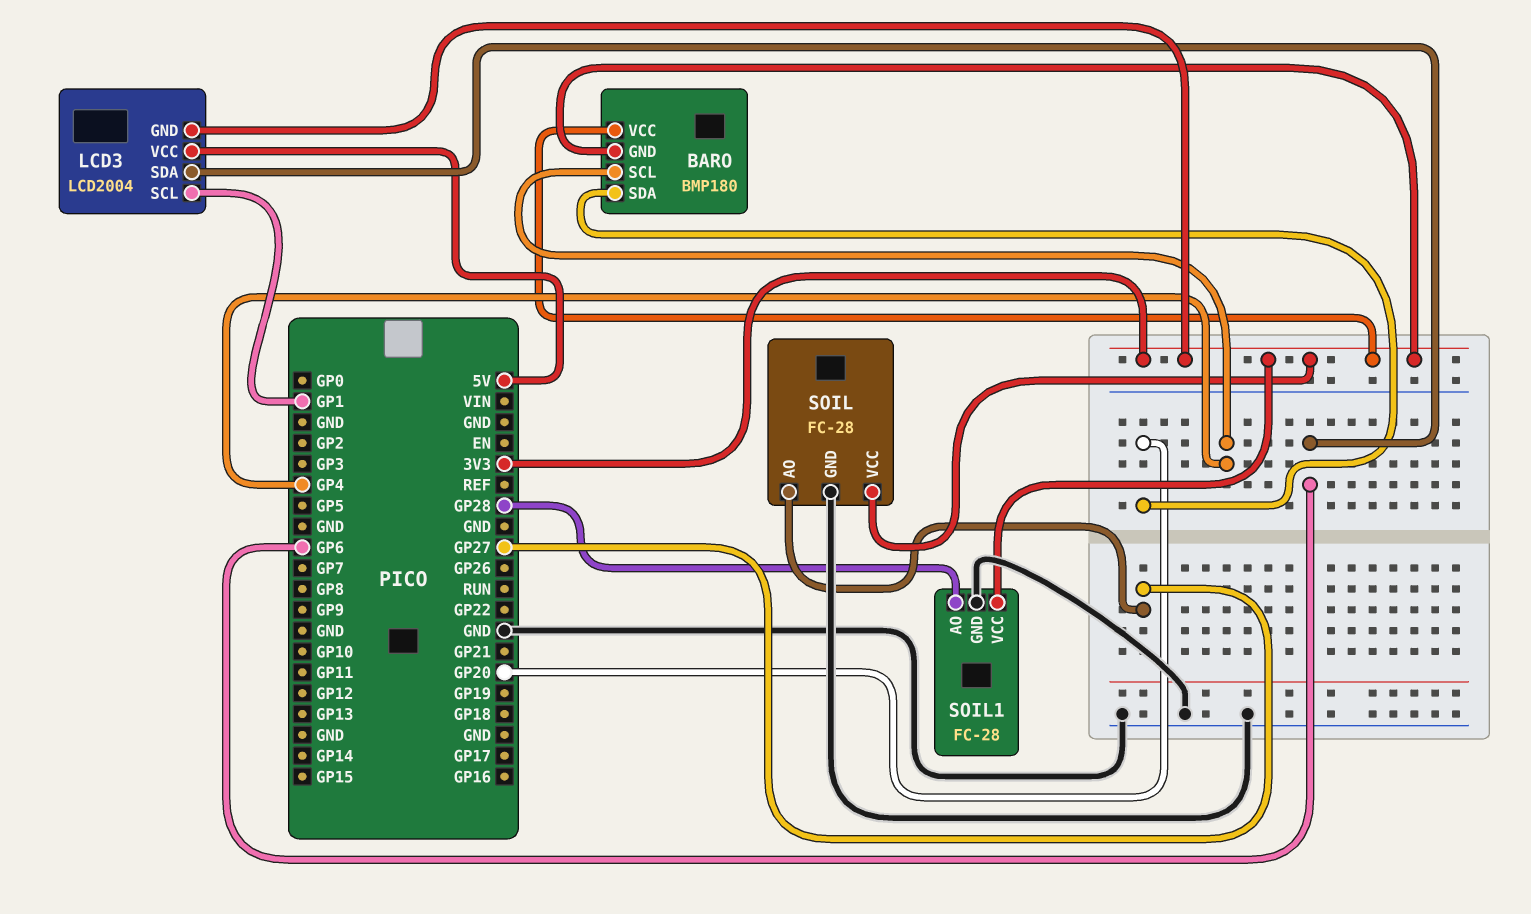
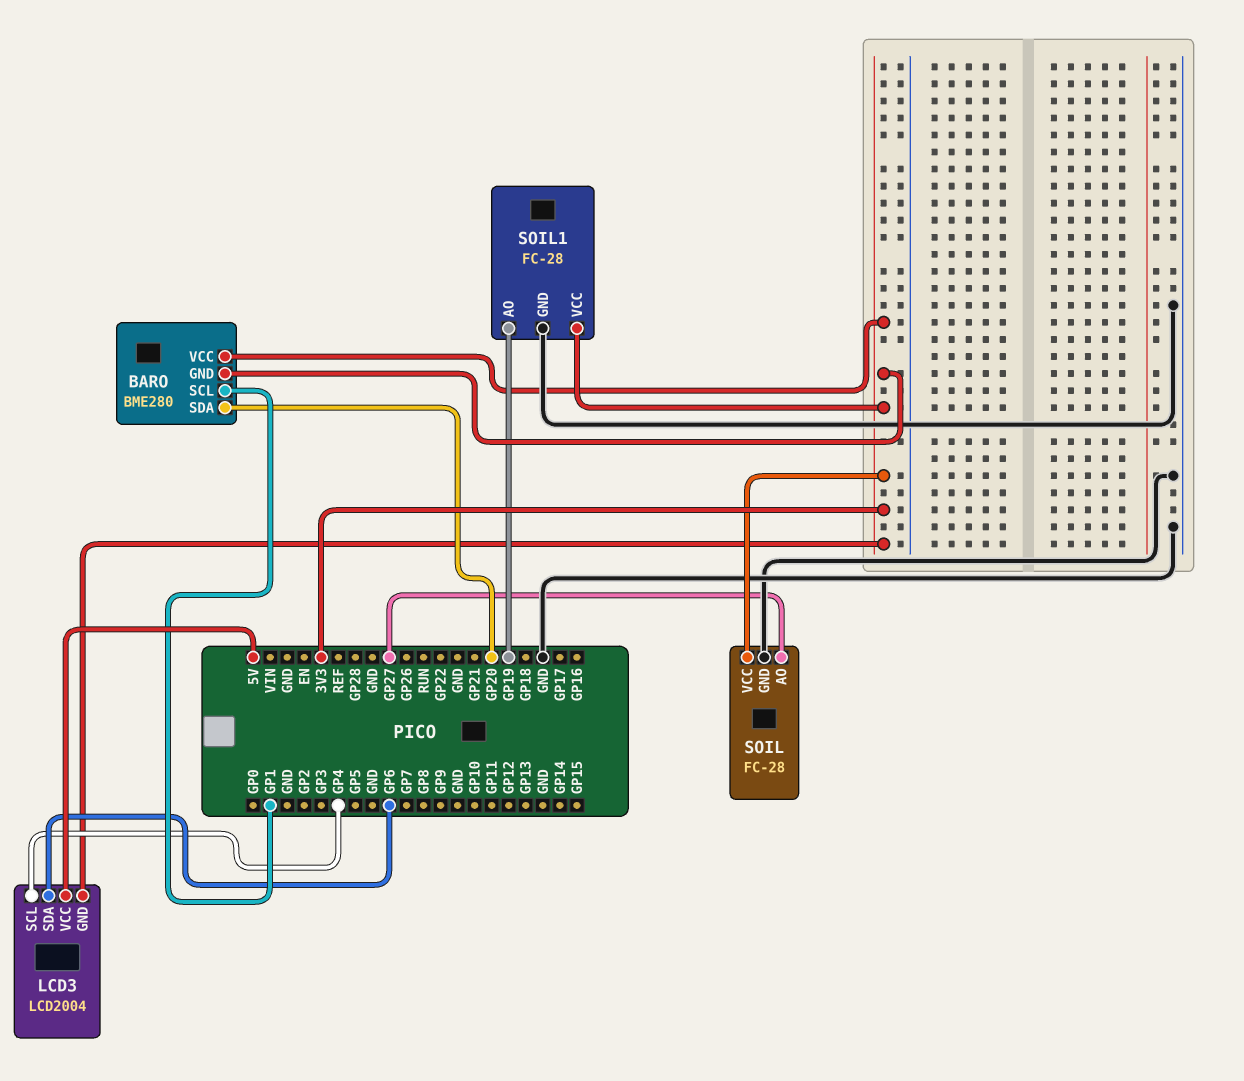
BARO: BMP180 -> BME280
BARO pin SCL: GP4 -> GP1
LCD3 pin SCL: GP1 -> GP4
SOIL1 pin AO: GP28 -> GP19

